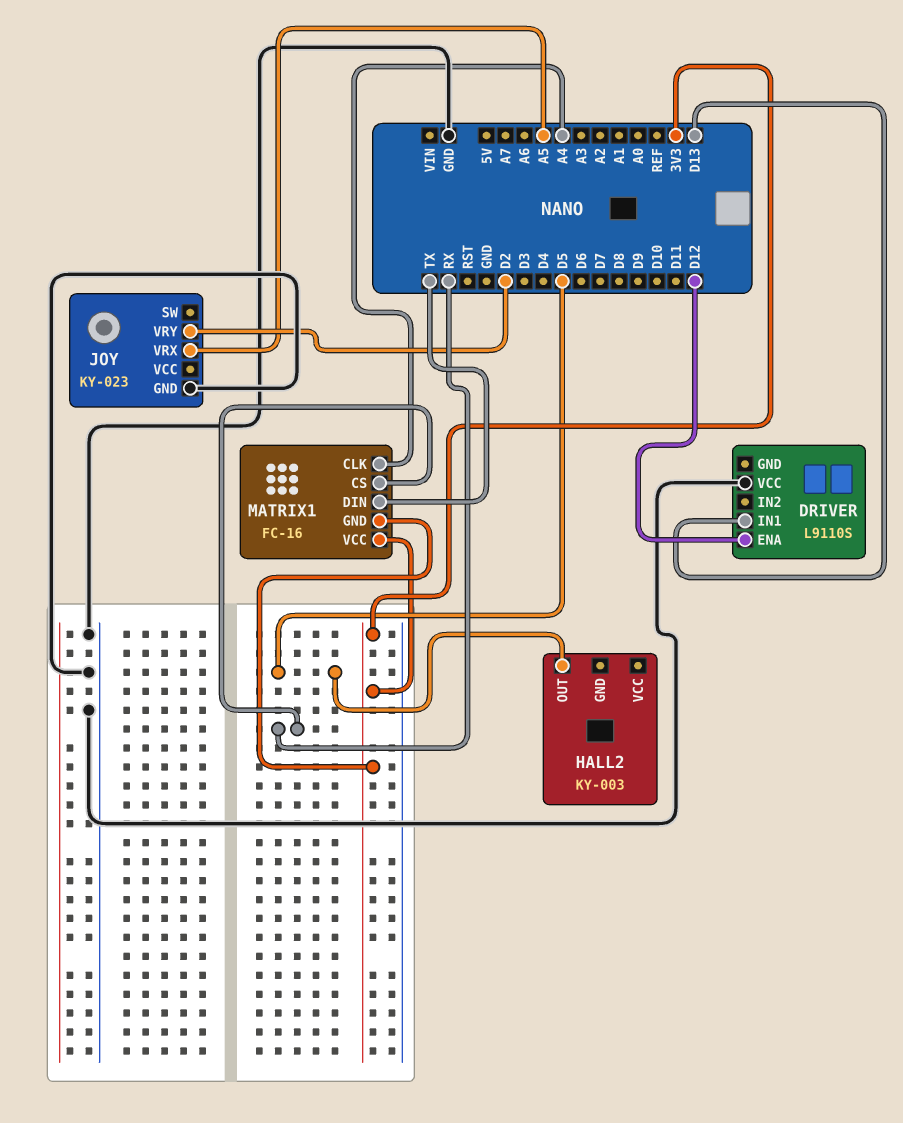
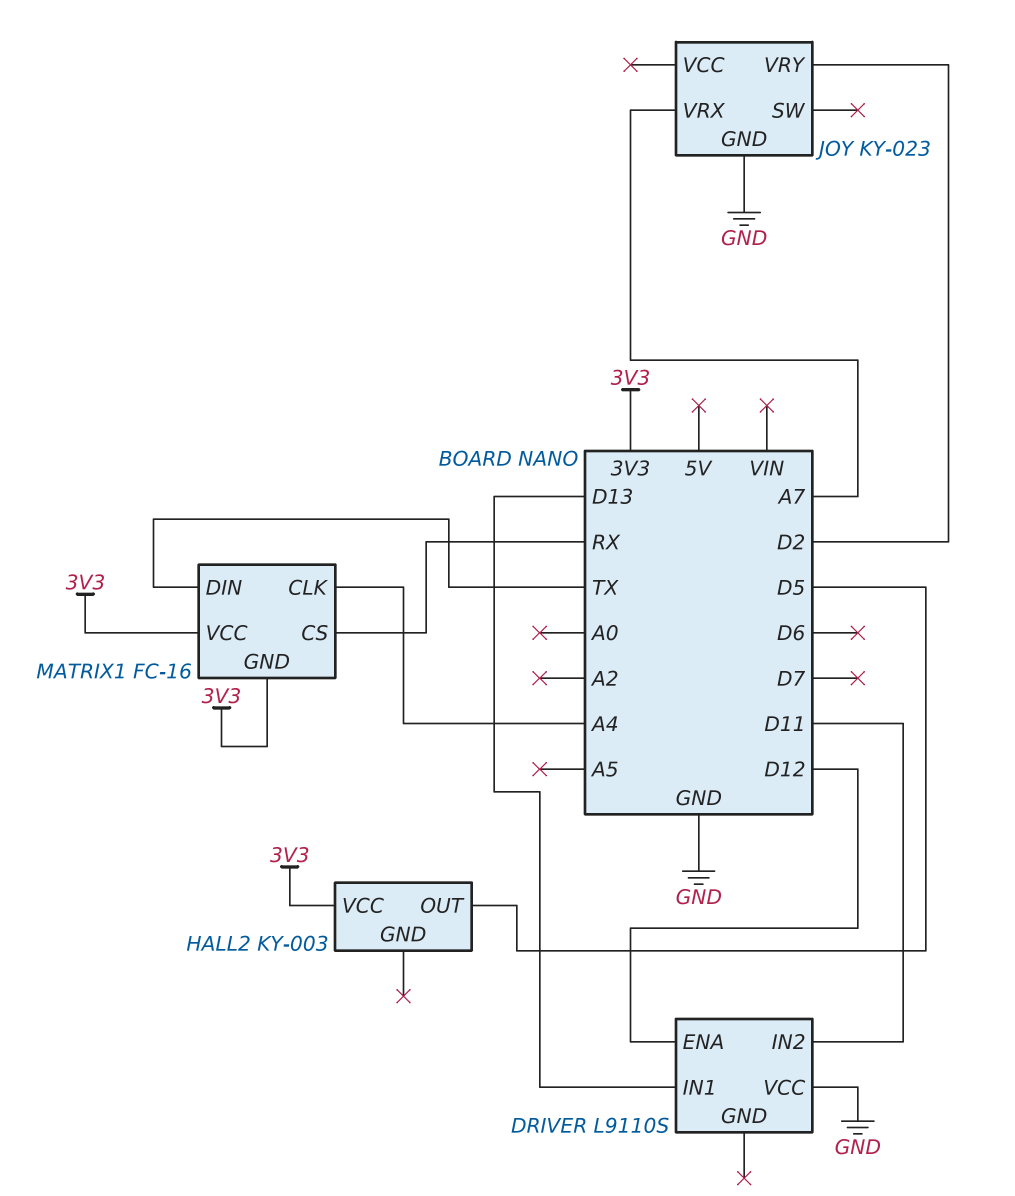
DRIVER pin IN2: none -> D11
HALL2 pin VCC: none -> 3V3
JOY pin VRX: A5 -> A7

